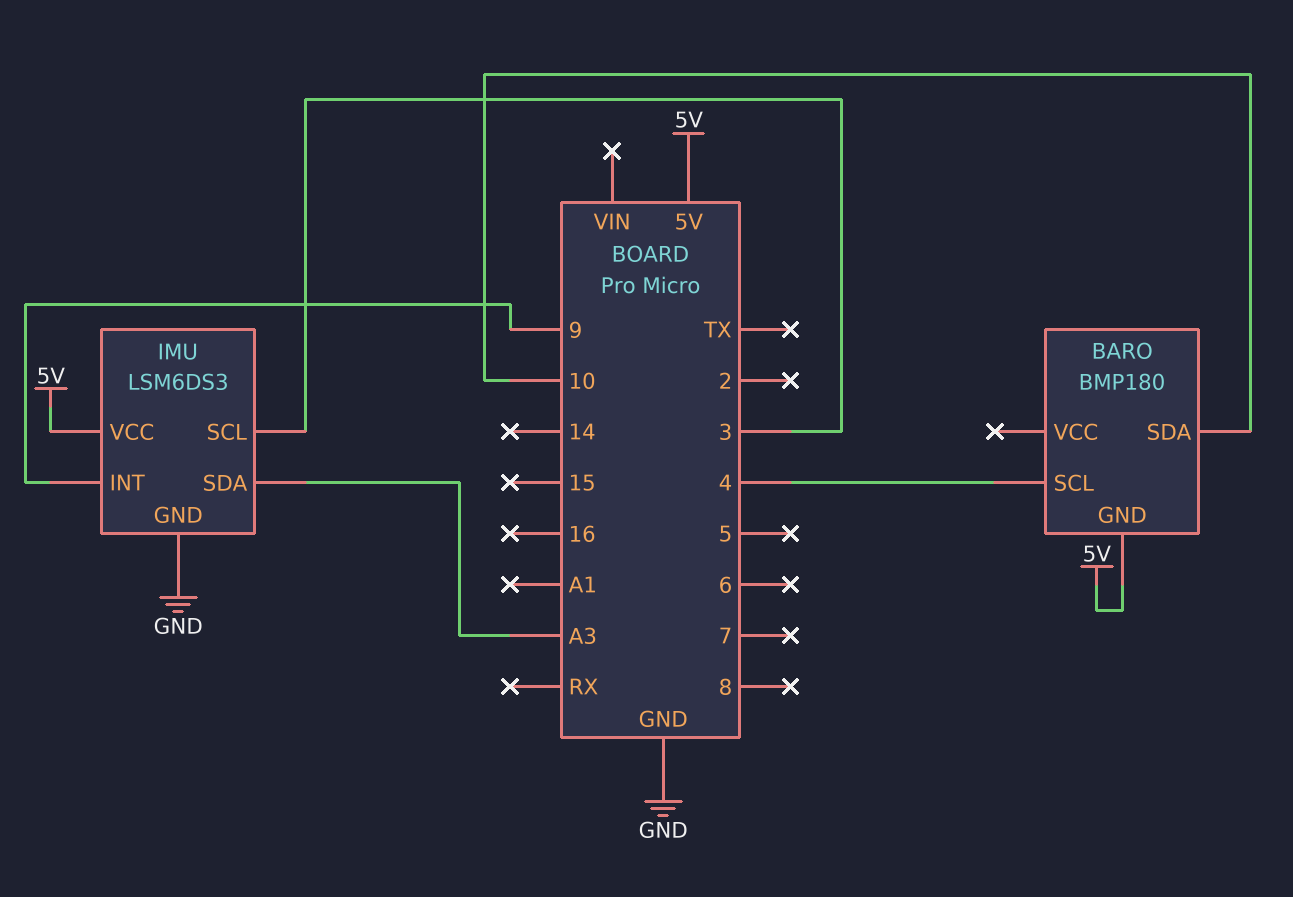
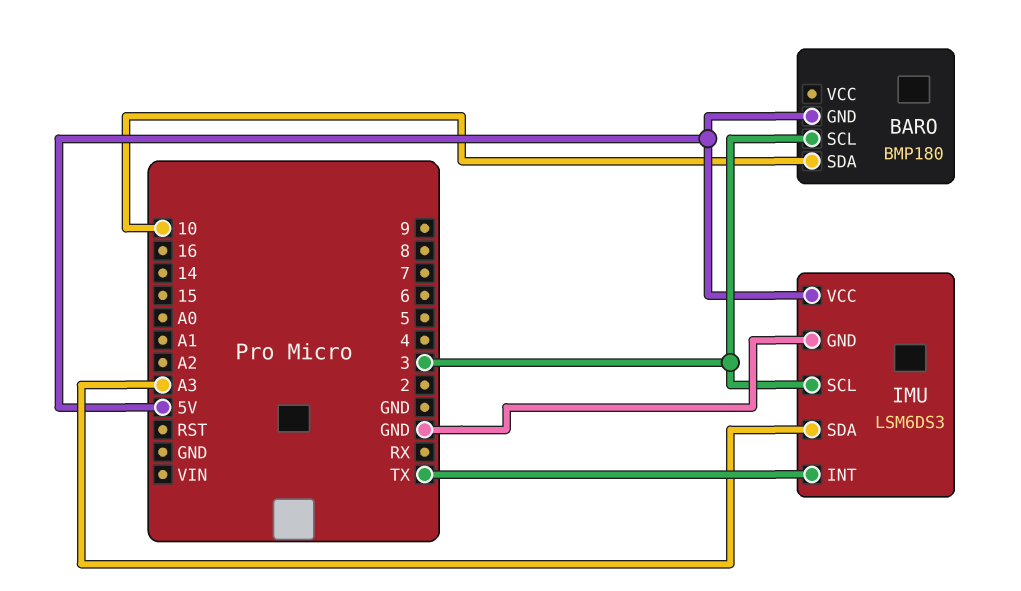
BARO pin SCL: 4 -> 3
IMU pin INT: 9 -> TX

